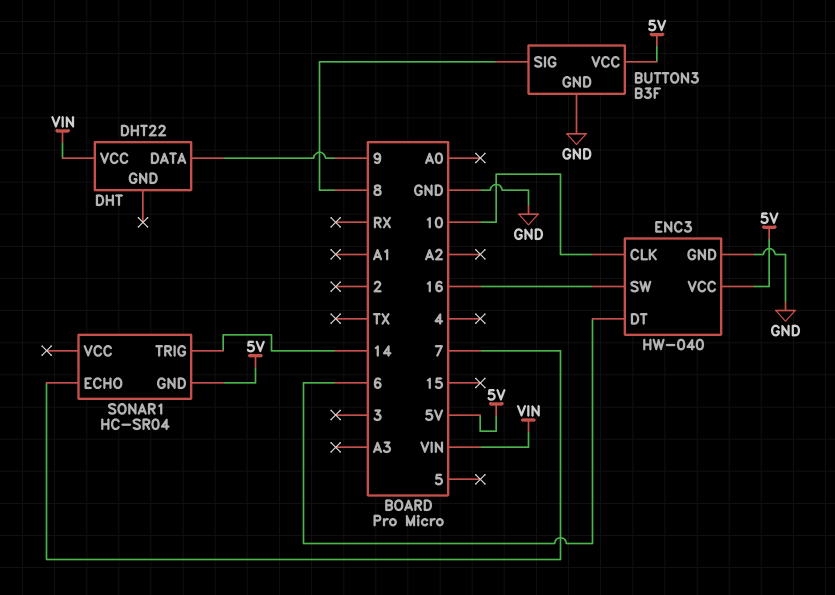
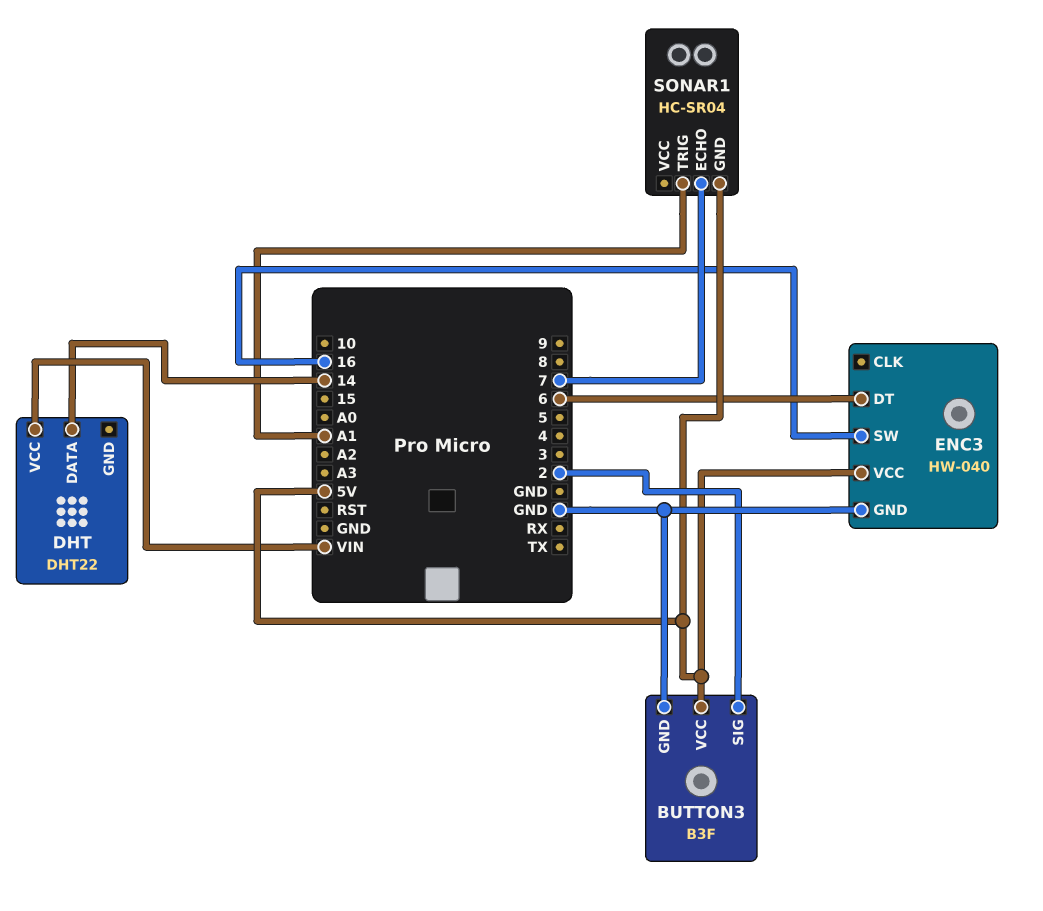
BUTTON3 pin SIG: 8 -> 2
DHT pin DATA: 9 -> 14
ENC3 pin CLK: 10 -> none
SONAR1 pin TRIG: 14 -> A1

